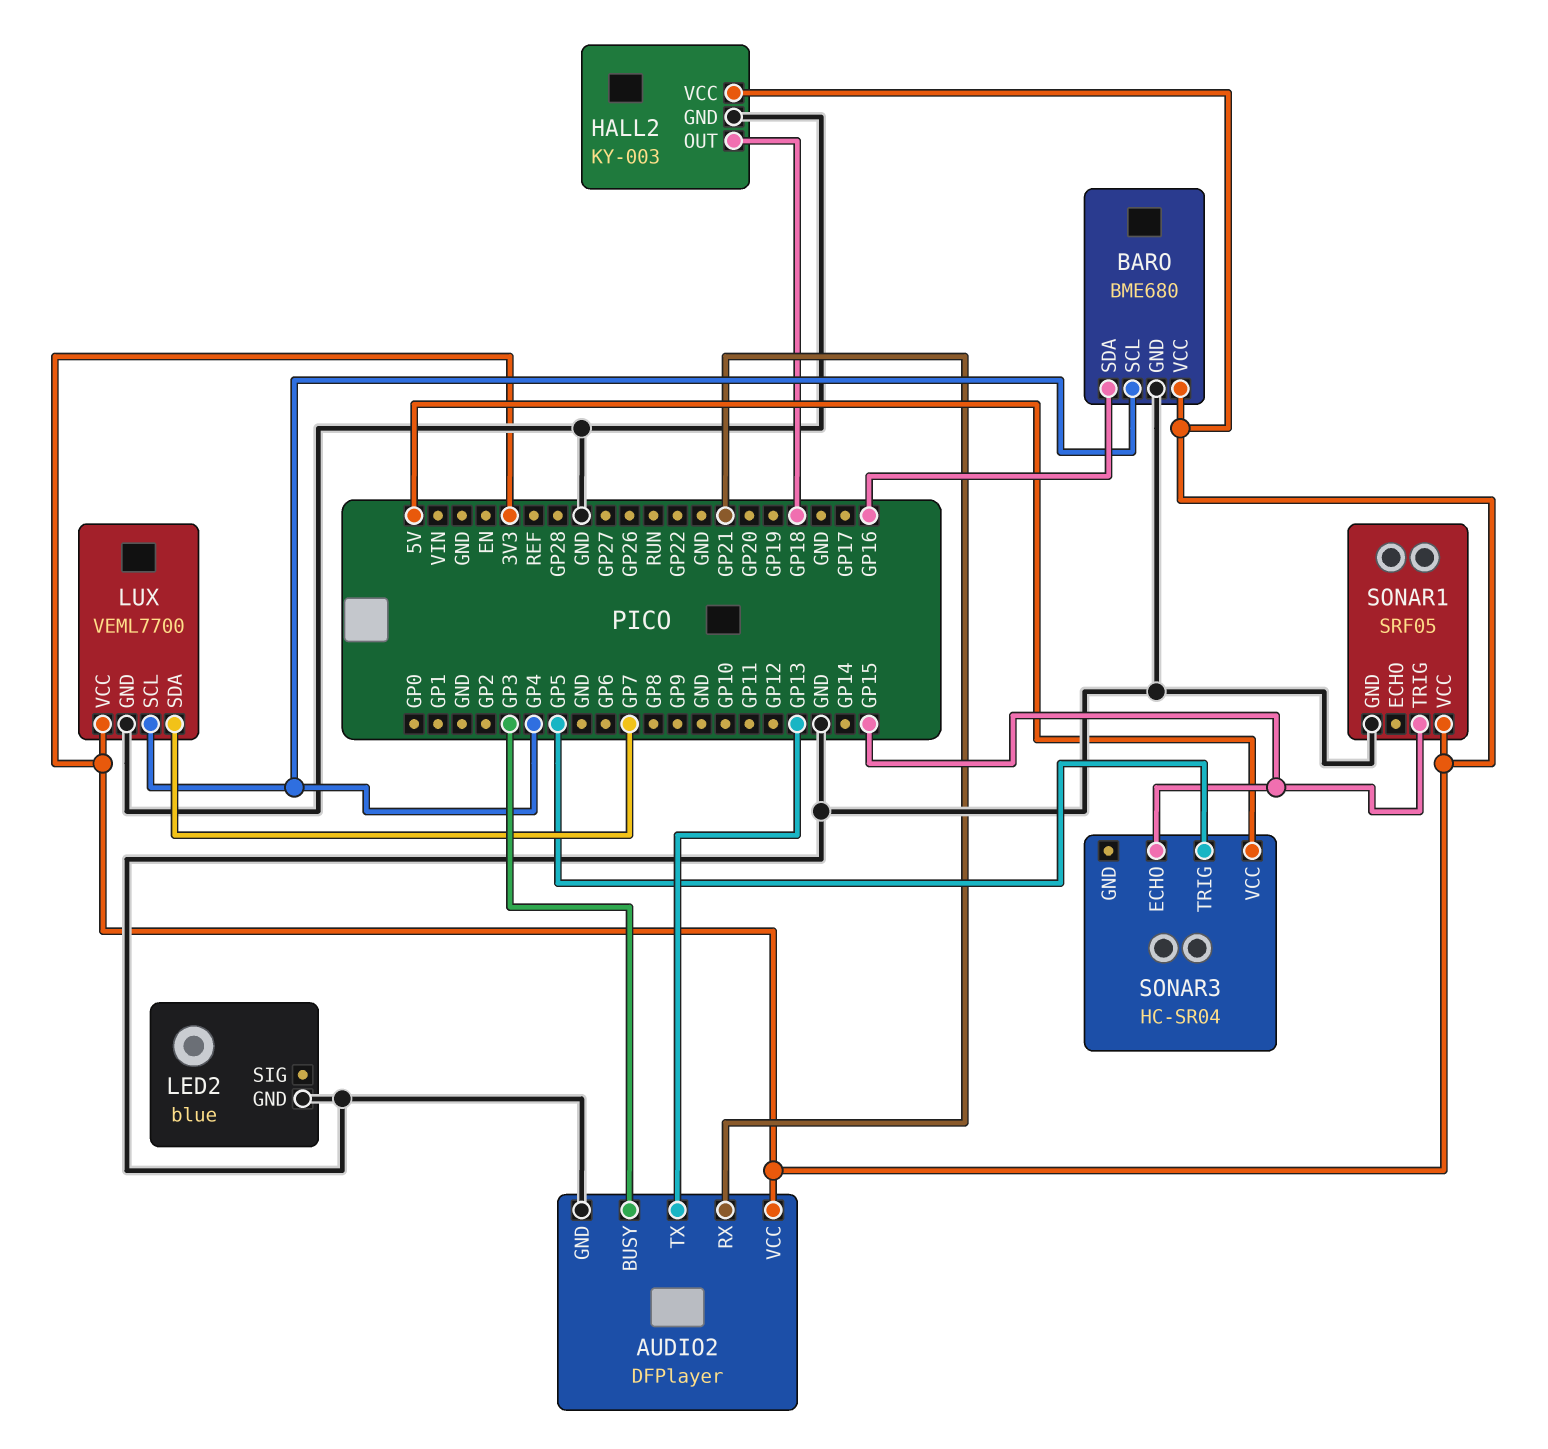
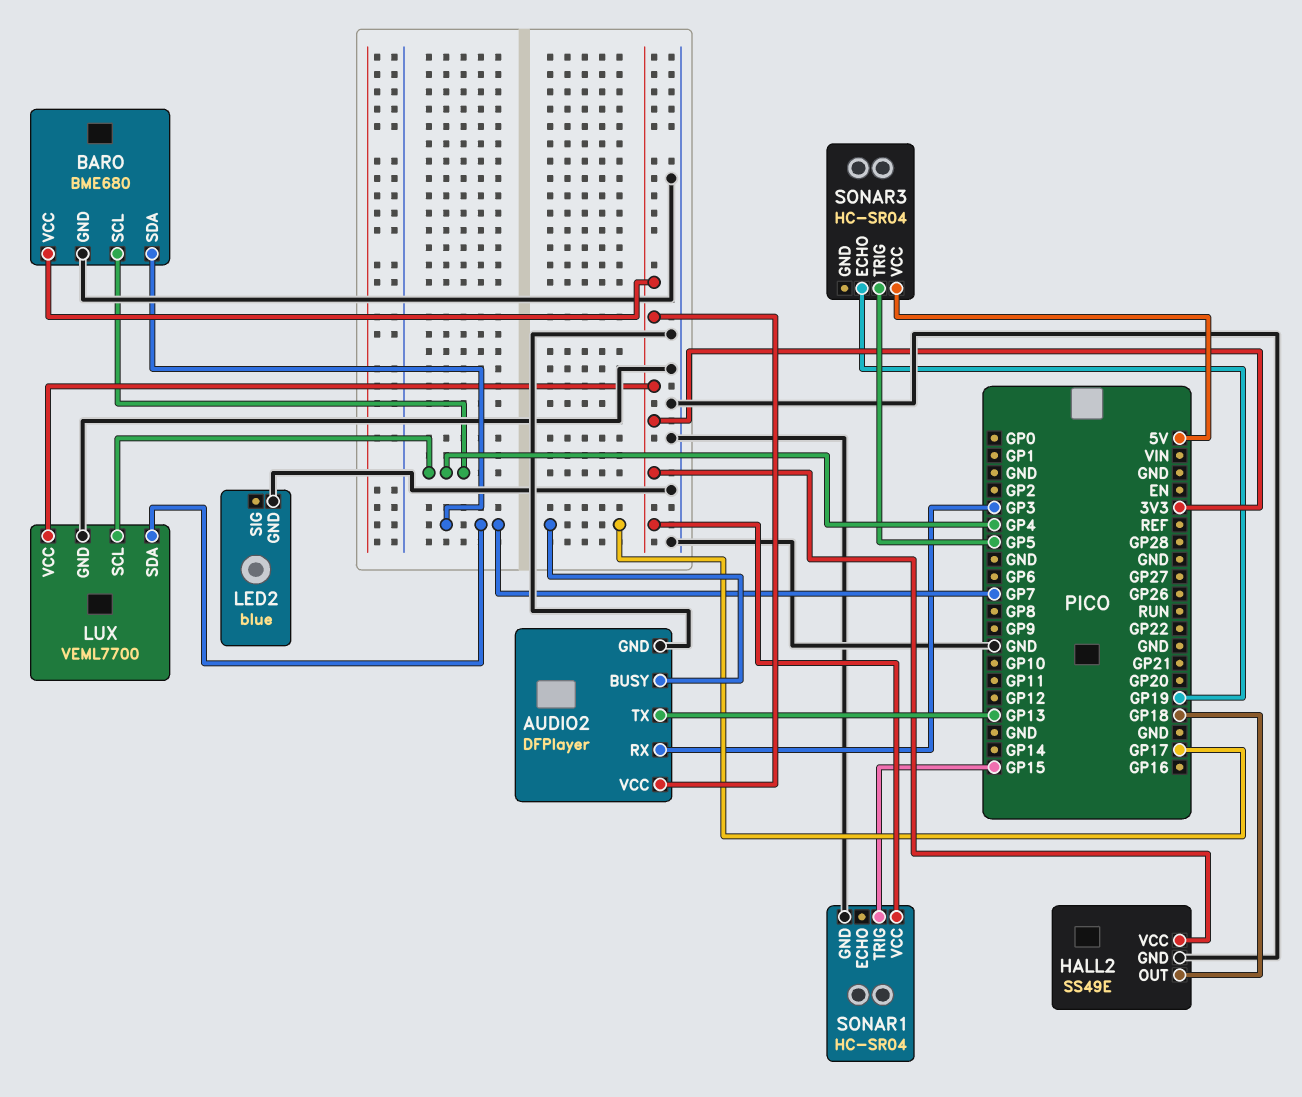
AUDIO2 pin BUSY: GP3 -> GP17
AUDIO2 pin RX: GP21 -> GP3
BARO pin SDA: GP16 -> GP7
HALL2: KY-003 -> SS49E
SONAR1: SRF05 -> HC-SR04
SONAR3 pin ECHO: GP15 -> GP19

